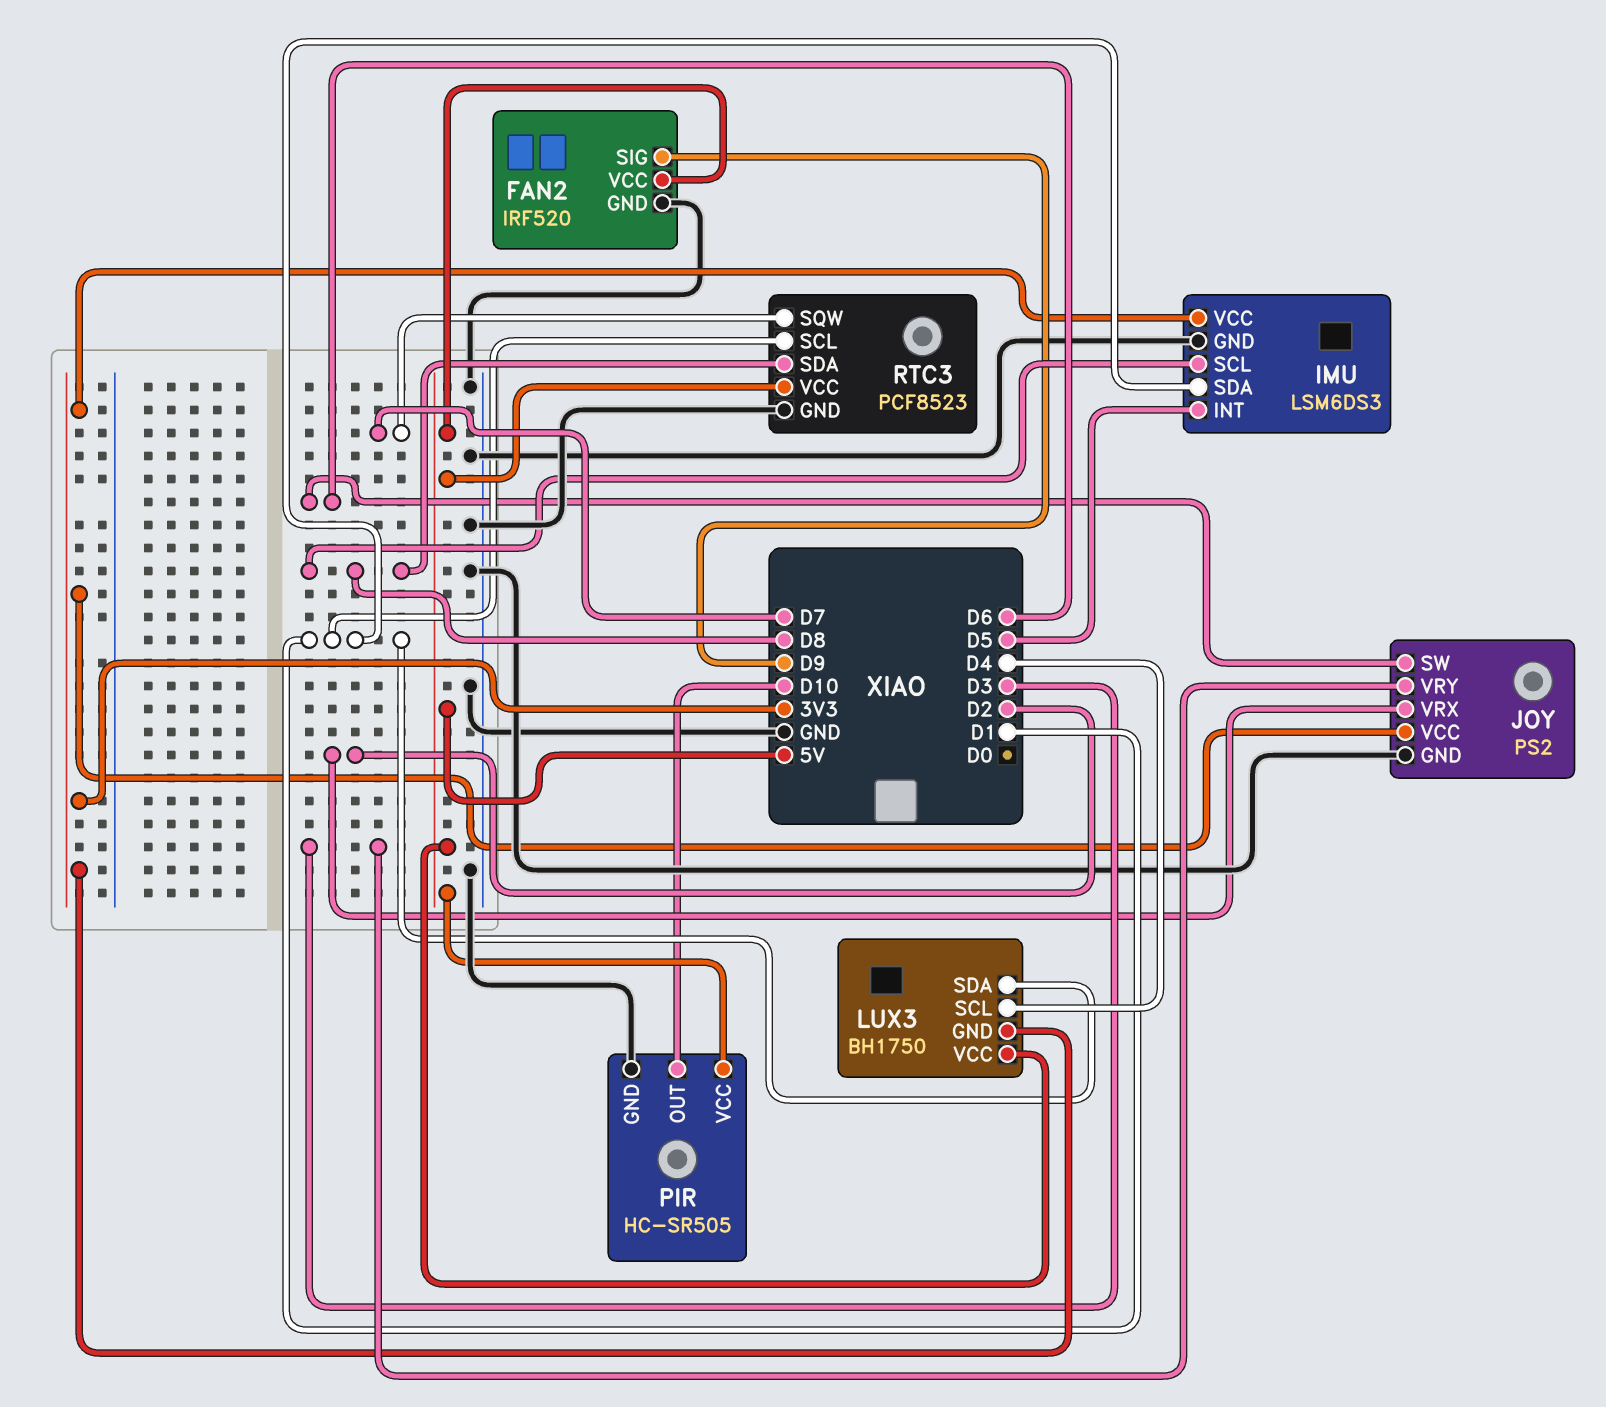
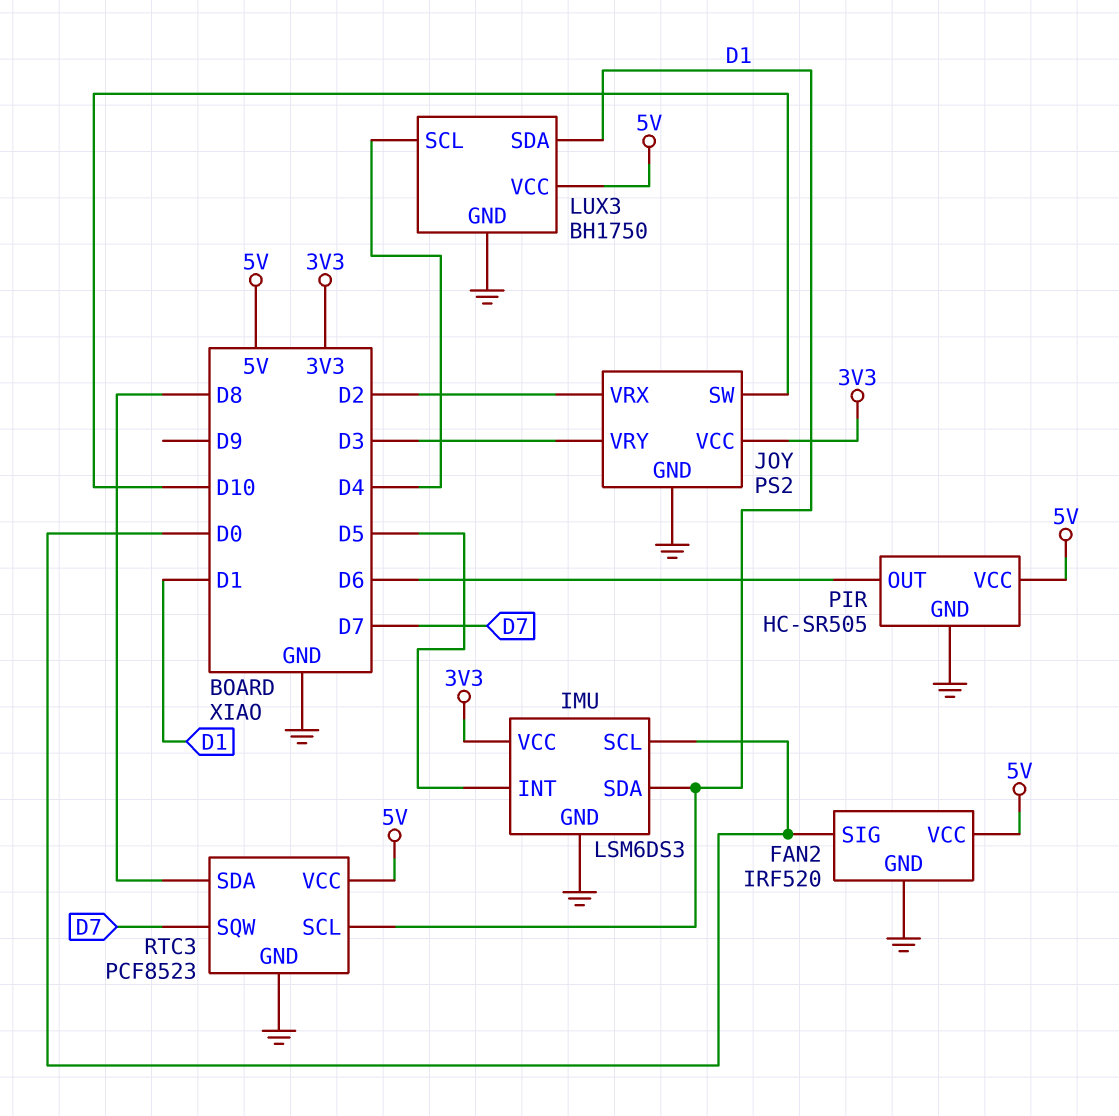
FAN2 pin SIG: D9 -> D0
IMU pin SCL: D8 -> D0
JOY pin SW: D6 -> D10
LUX3 pin GND: 3V3 -> GND
PIR pin OUT: D10 -> D6

